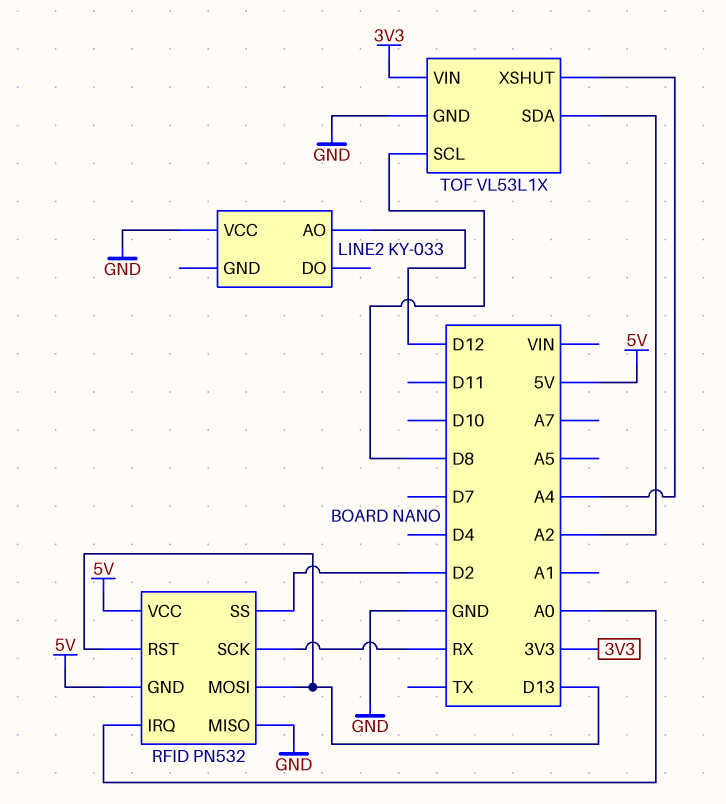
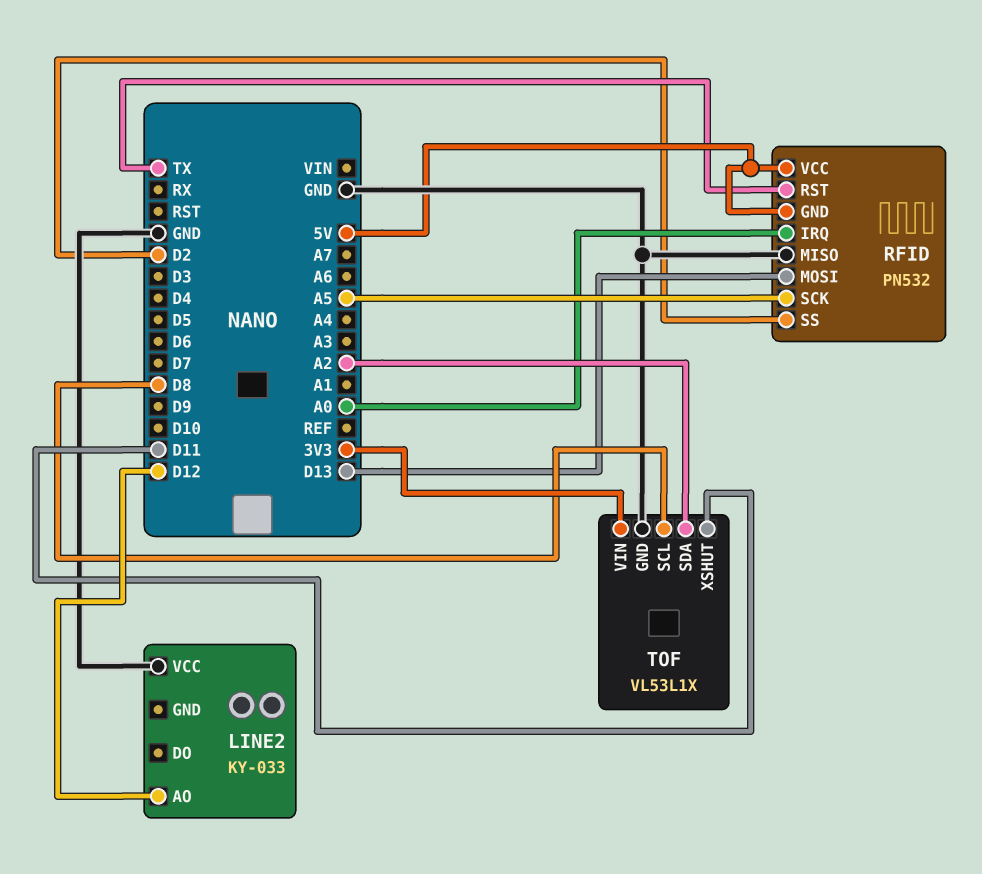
RFID pin RST: D13 -> TX
RFID pin SCK: RX -> A5
TOF pin XSHUT: A4 -> D11

